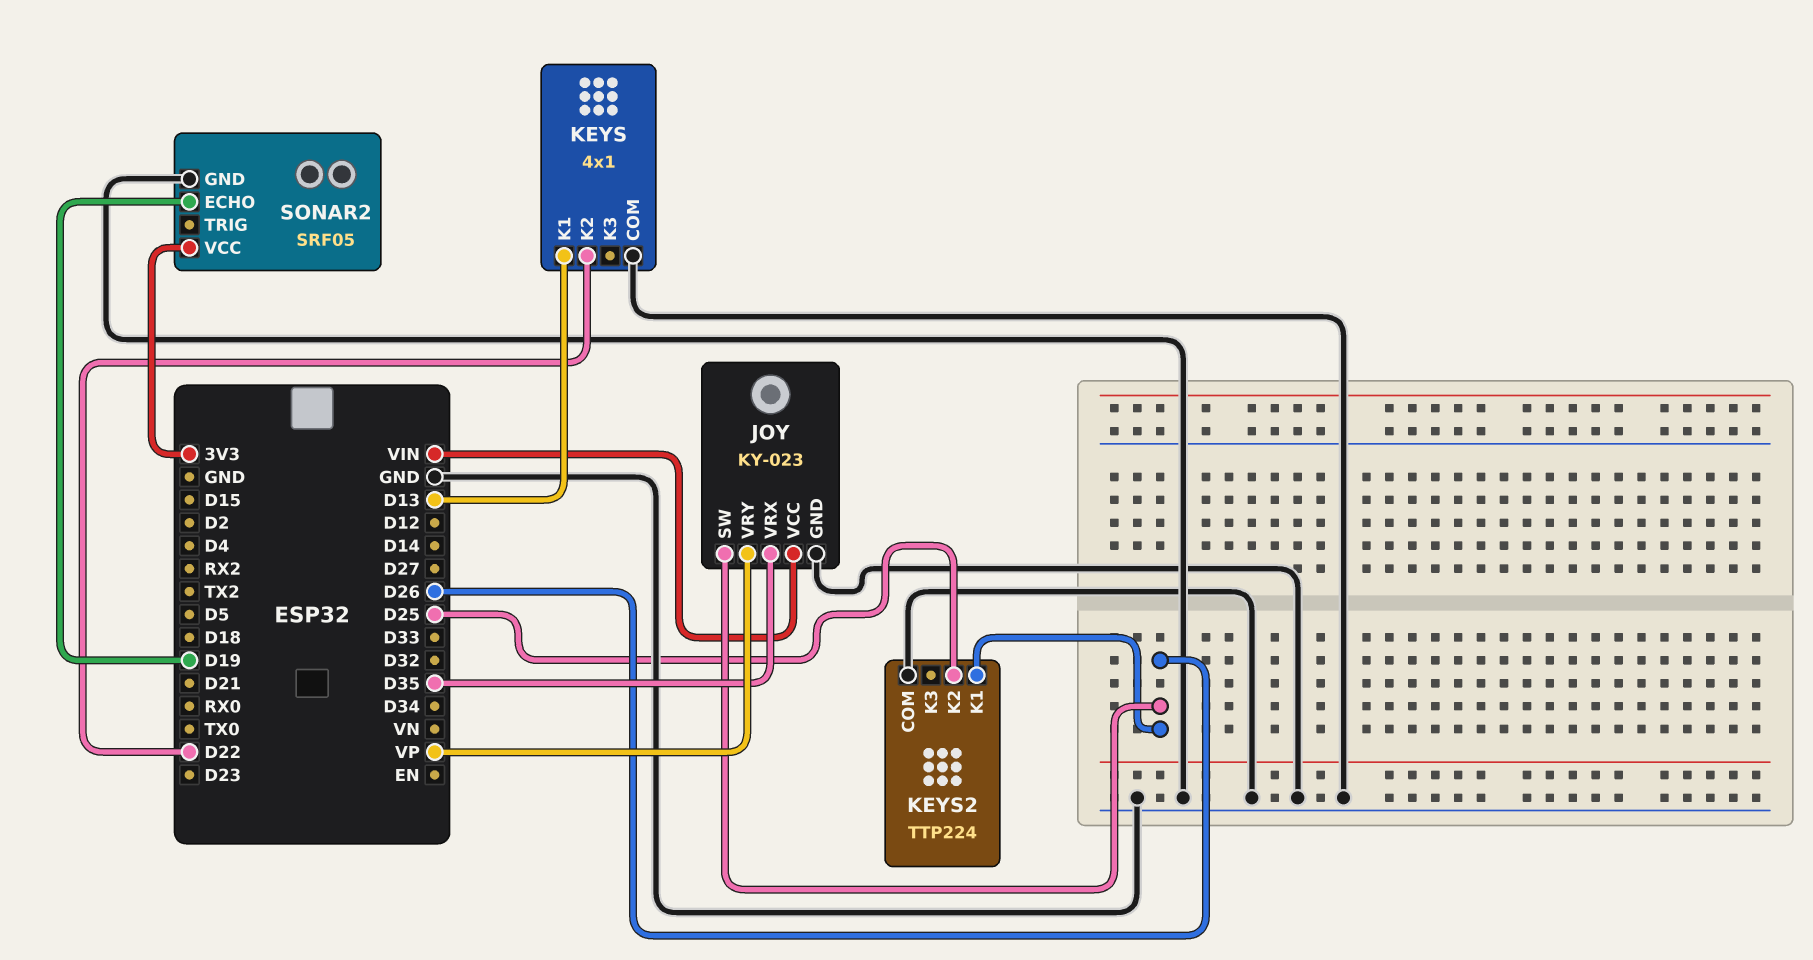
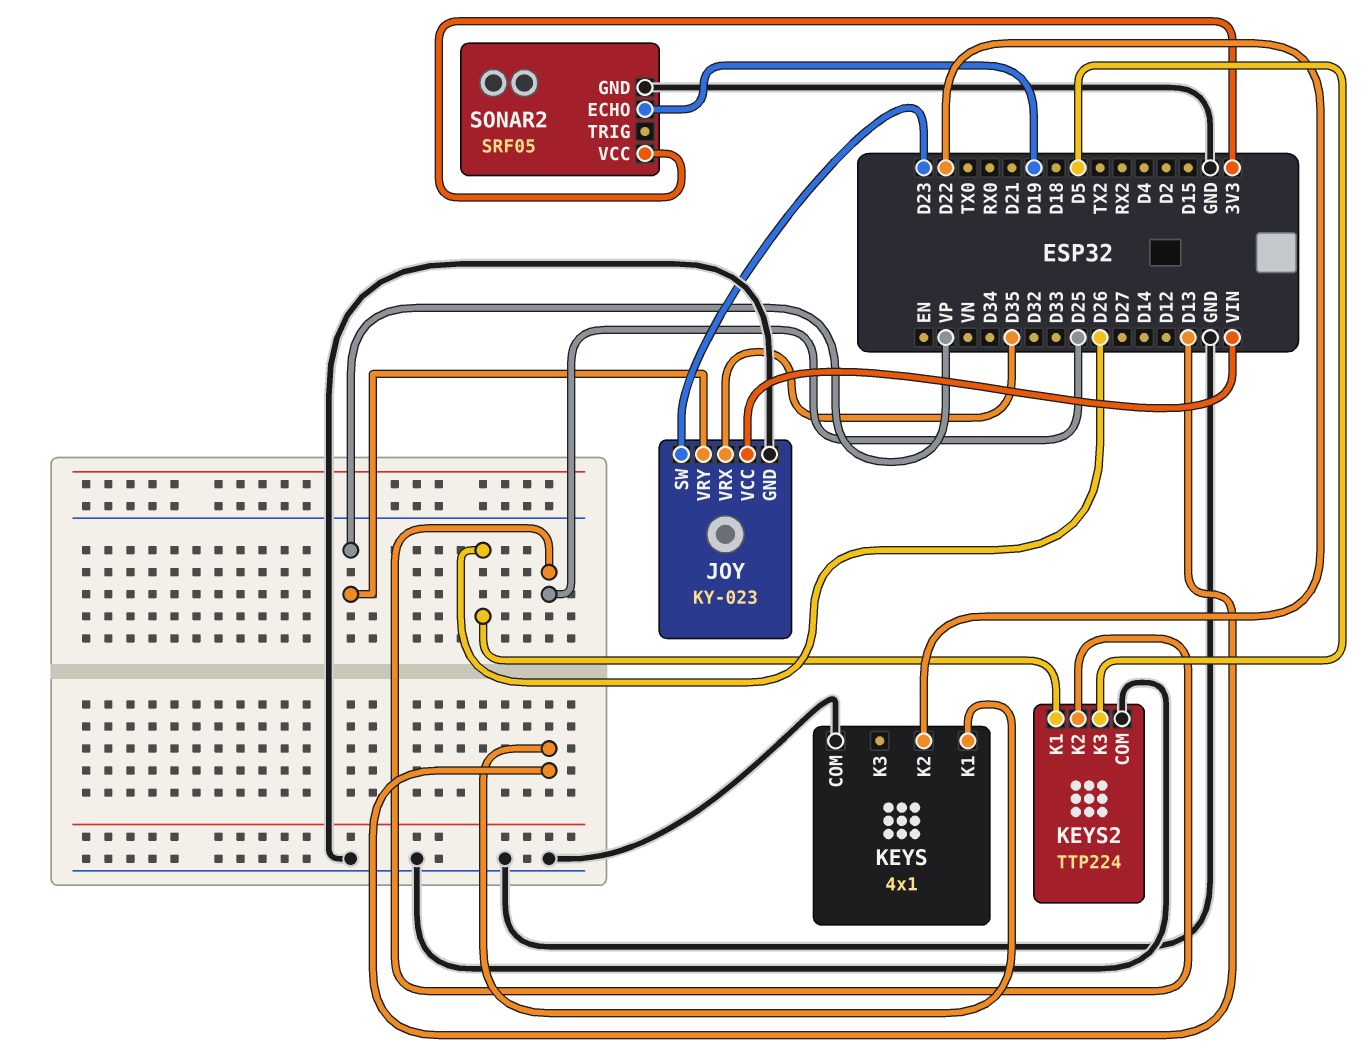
JOY pin SW: D26 -> D23
KEYS2 pin K3: none -> D5

